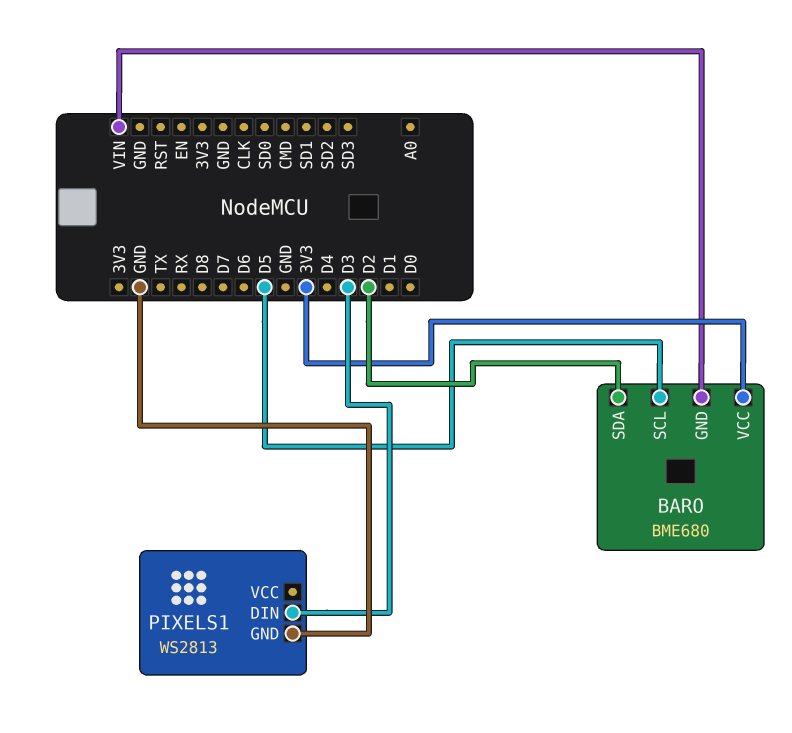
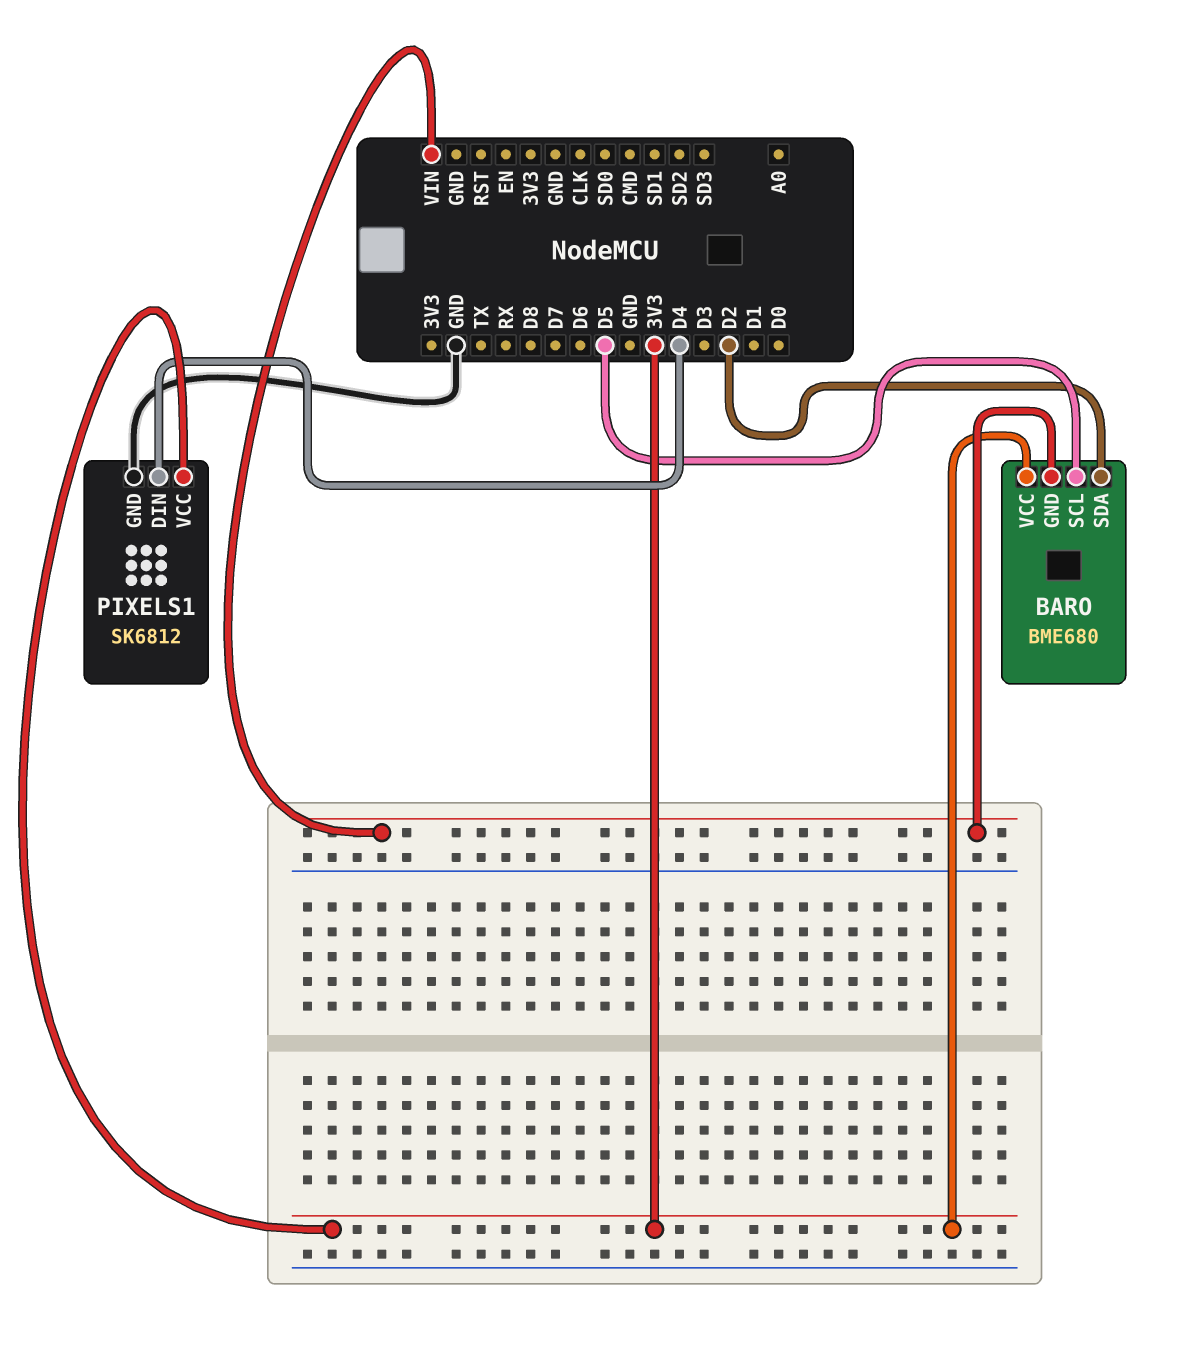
PIXELS1: WS2813 -> SK6812
PIXELS1 pin DIN: D3 -> D4
PIXELS1 pin VCC: none -> 3V3

